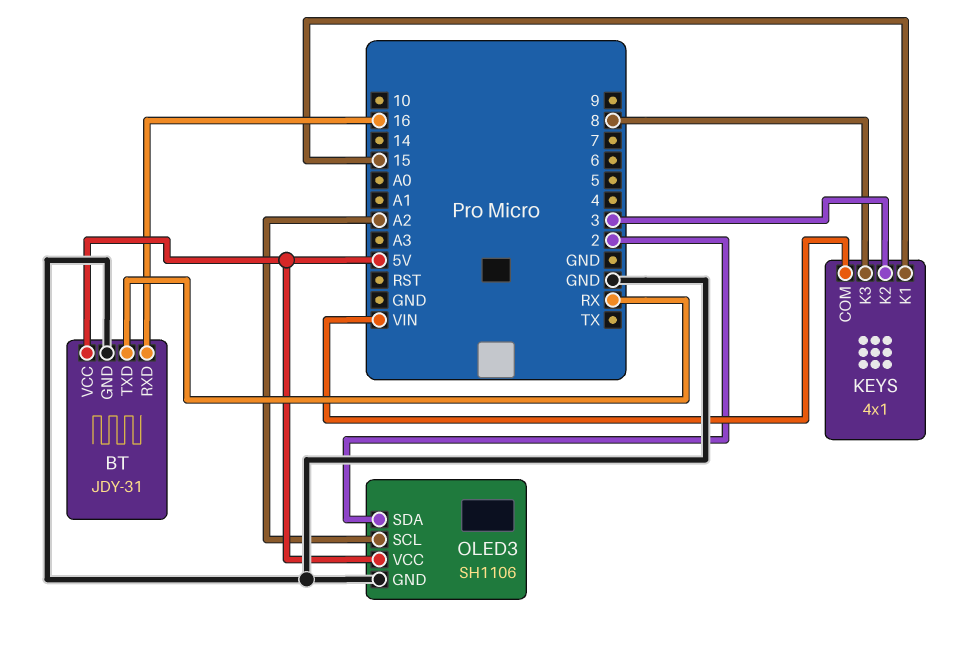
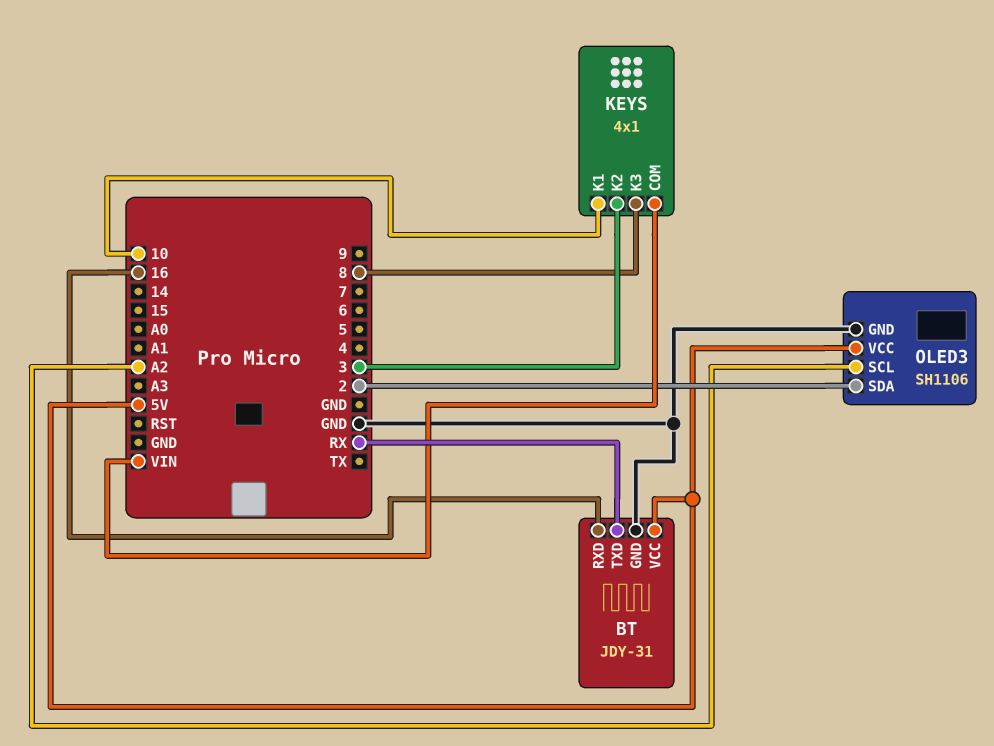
KEYS pin K1: 15 -> 10

